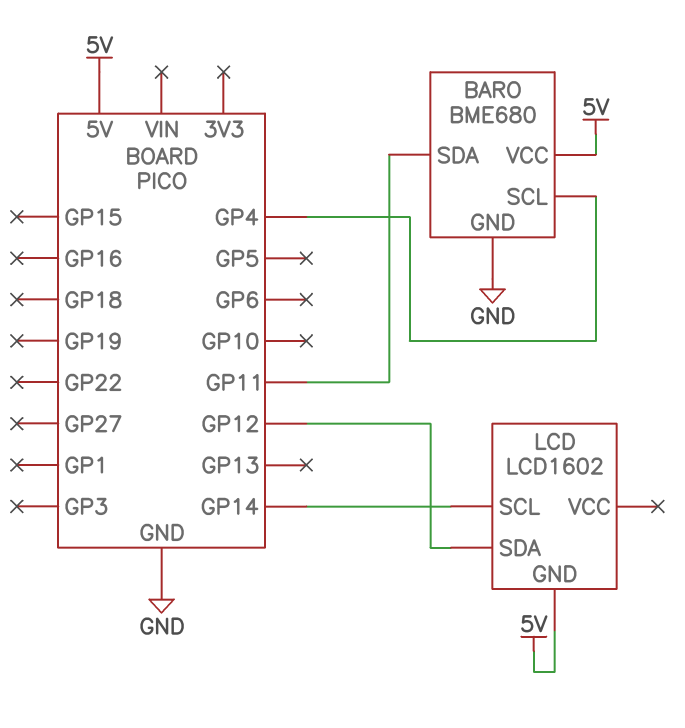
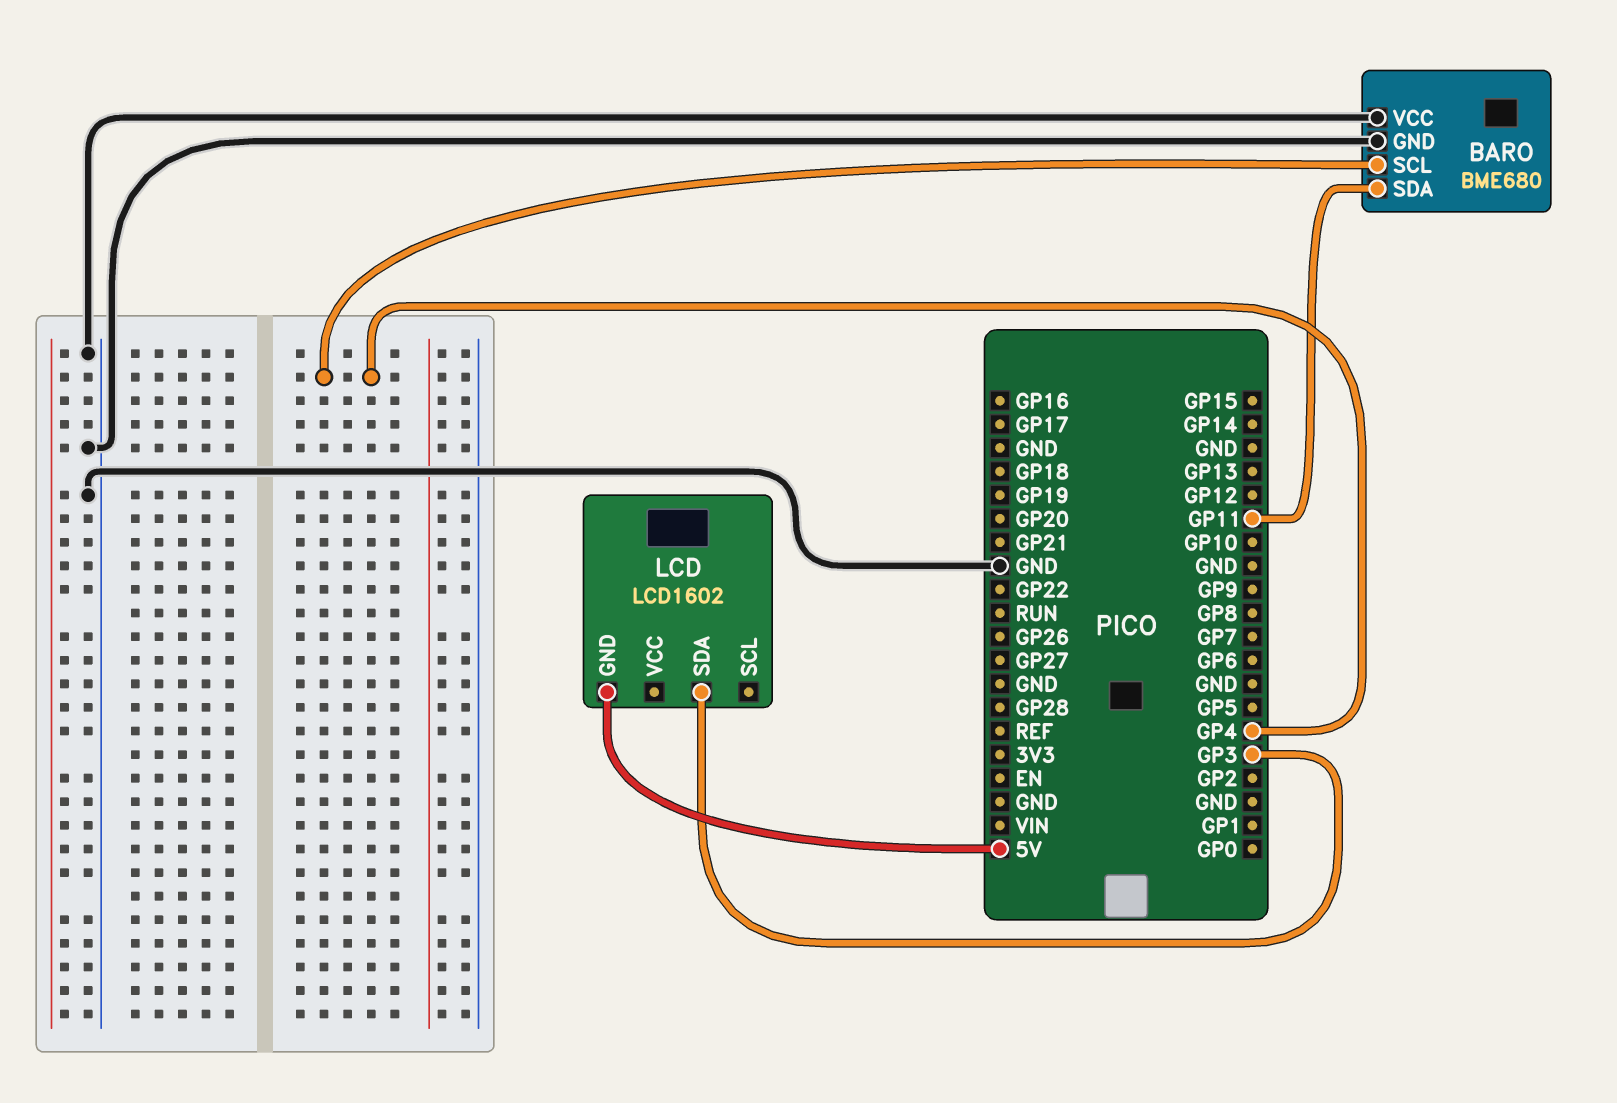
BARO pin VCC: 5V -> GND
LCD pin SCL: GP14 -> none
LCD pin SDA: GP12 -> GP3

